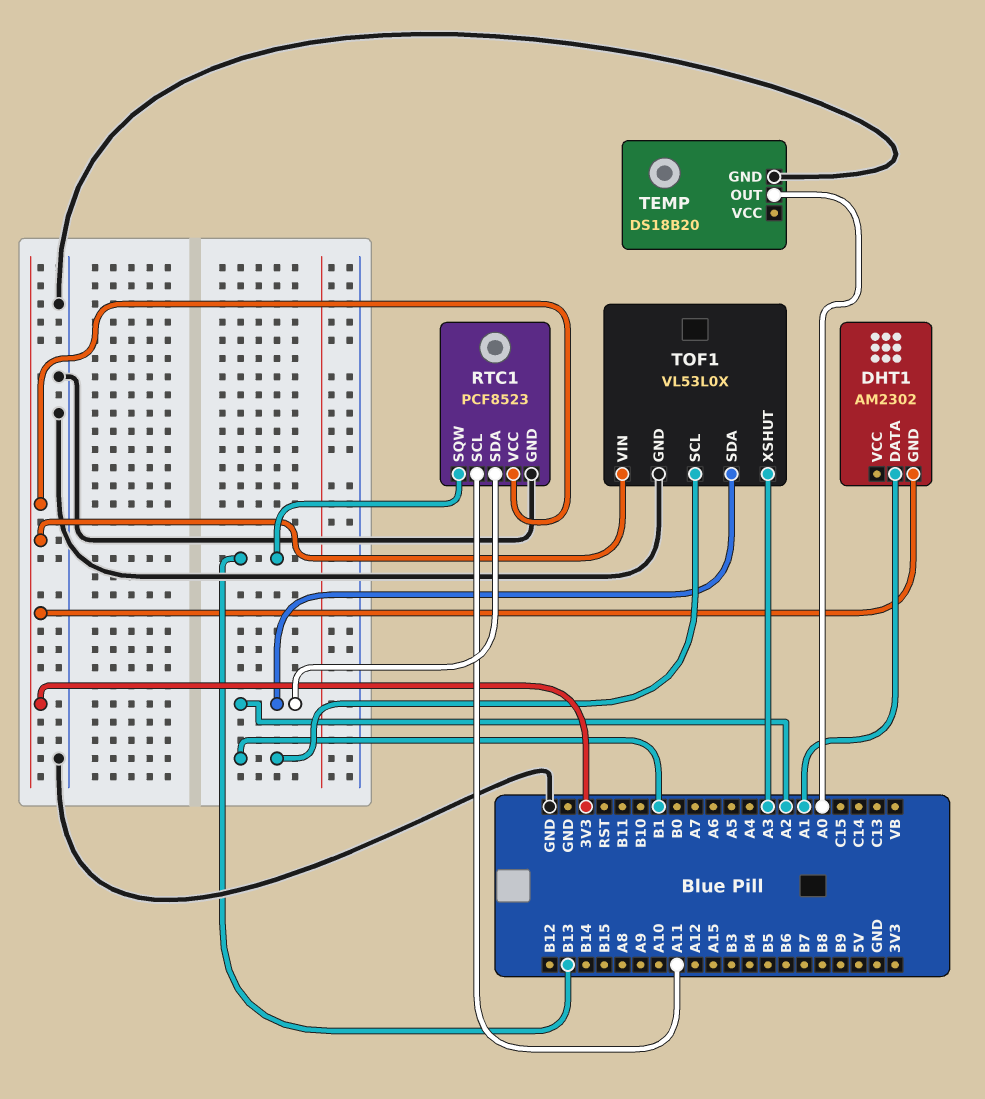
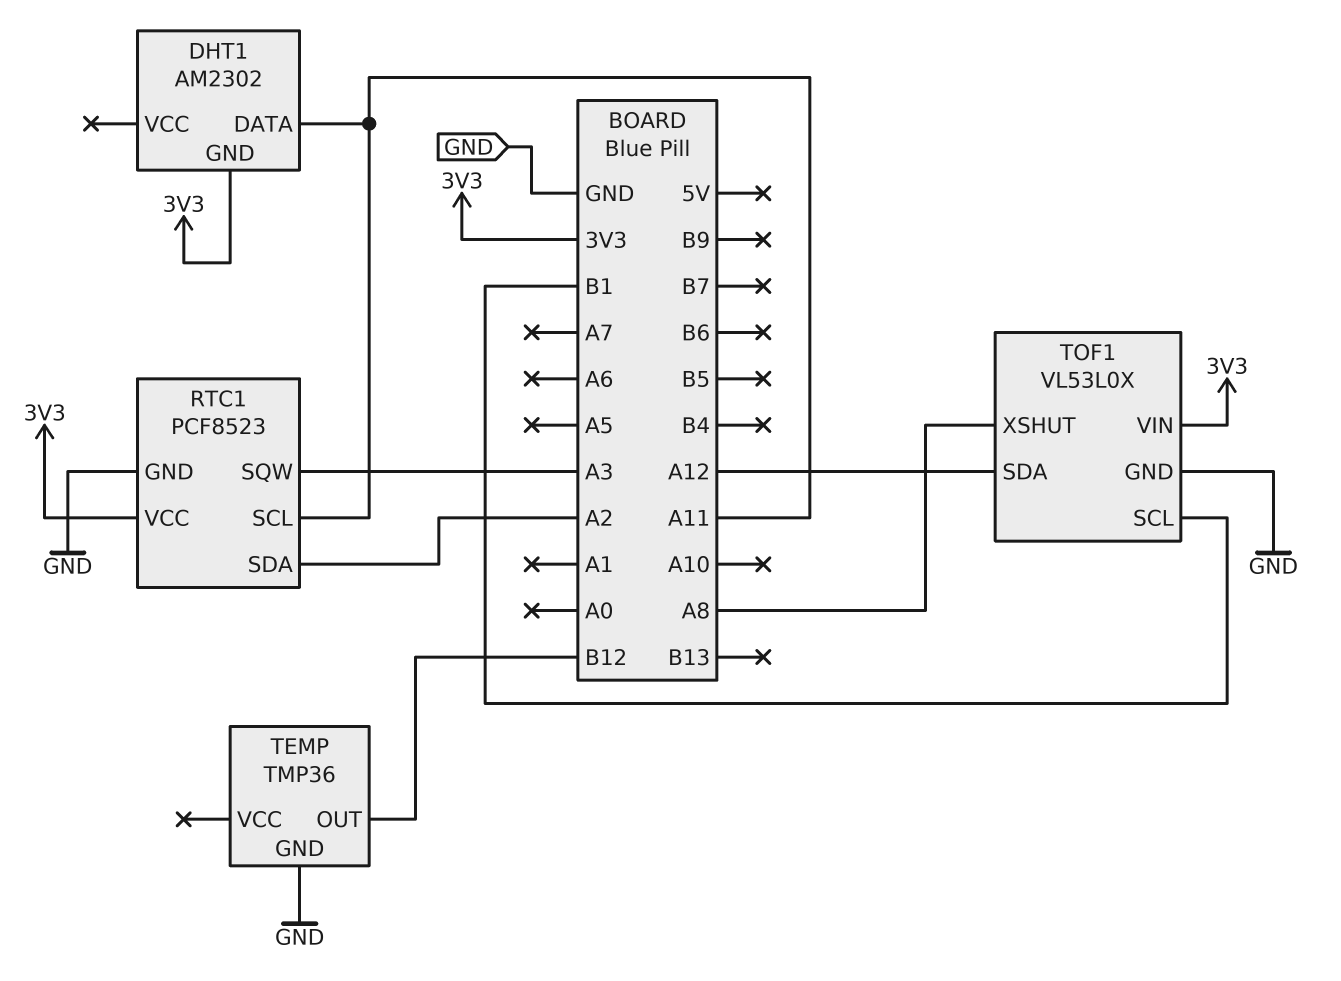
DHT1 pin DATA: A1 -> A11
RTC1 pin SQW: B13 -> A3
TEMP: DS18B20 -> TMP36
TEMP pin OUT: A0 -> B12
TOF1 pin SDA: A2 -> A12
TOF1 pin XSHUT: A3 -> A8

